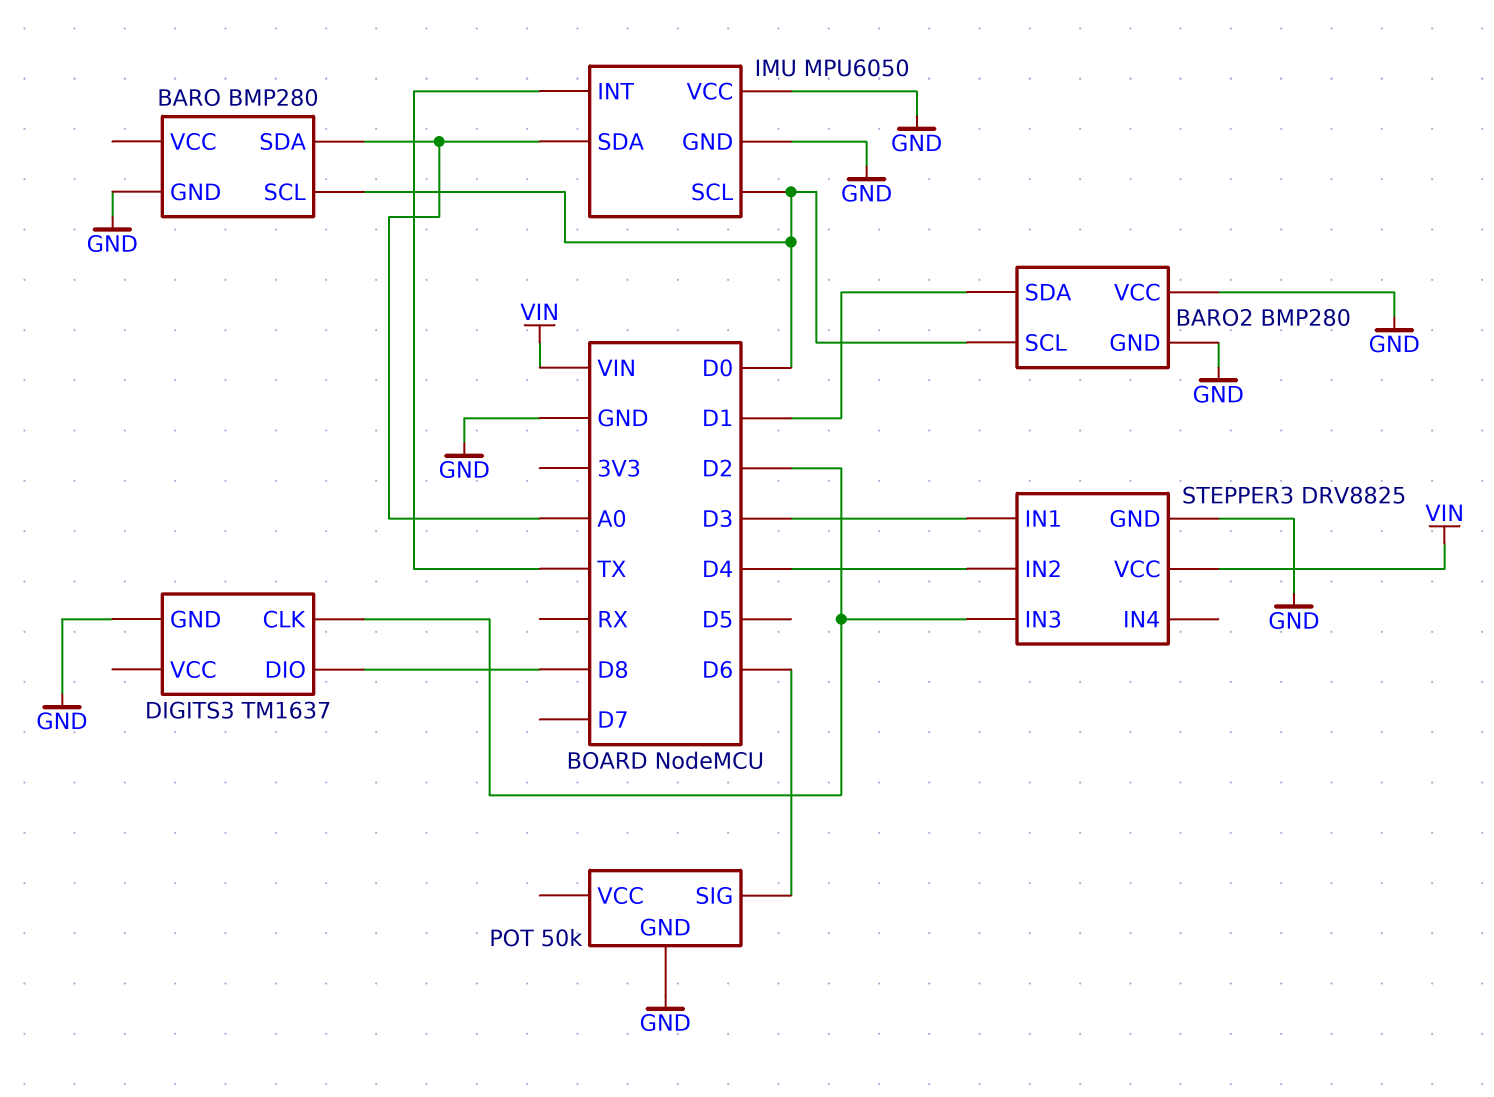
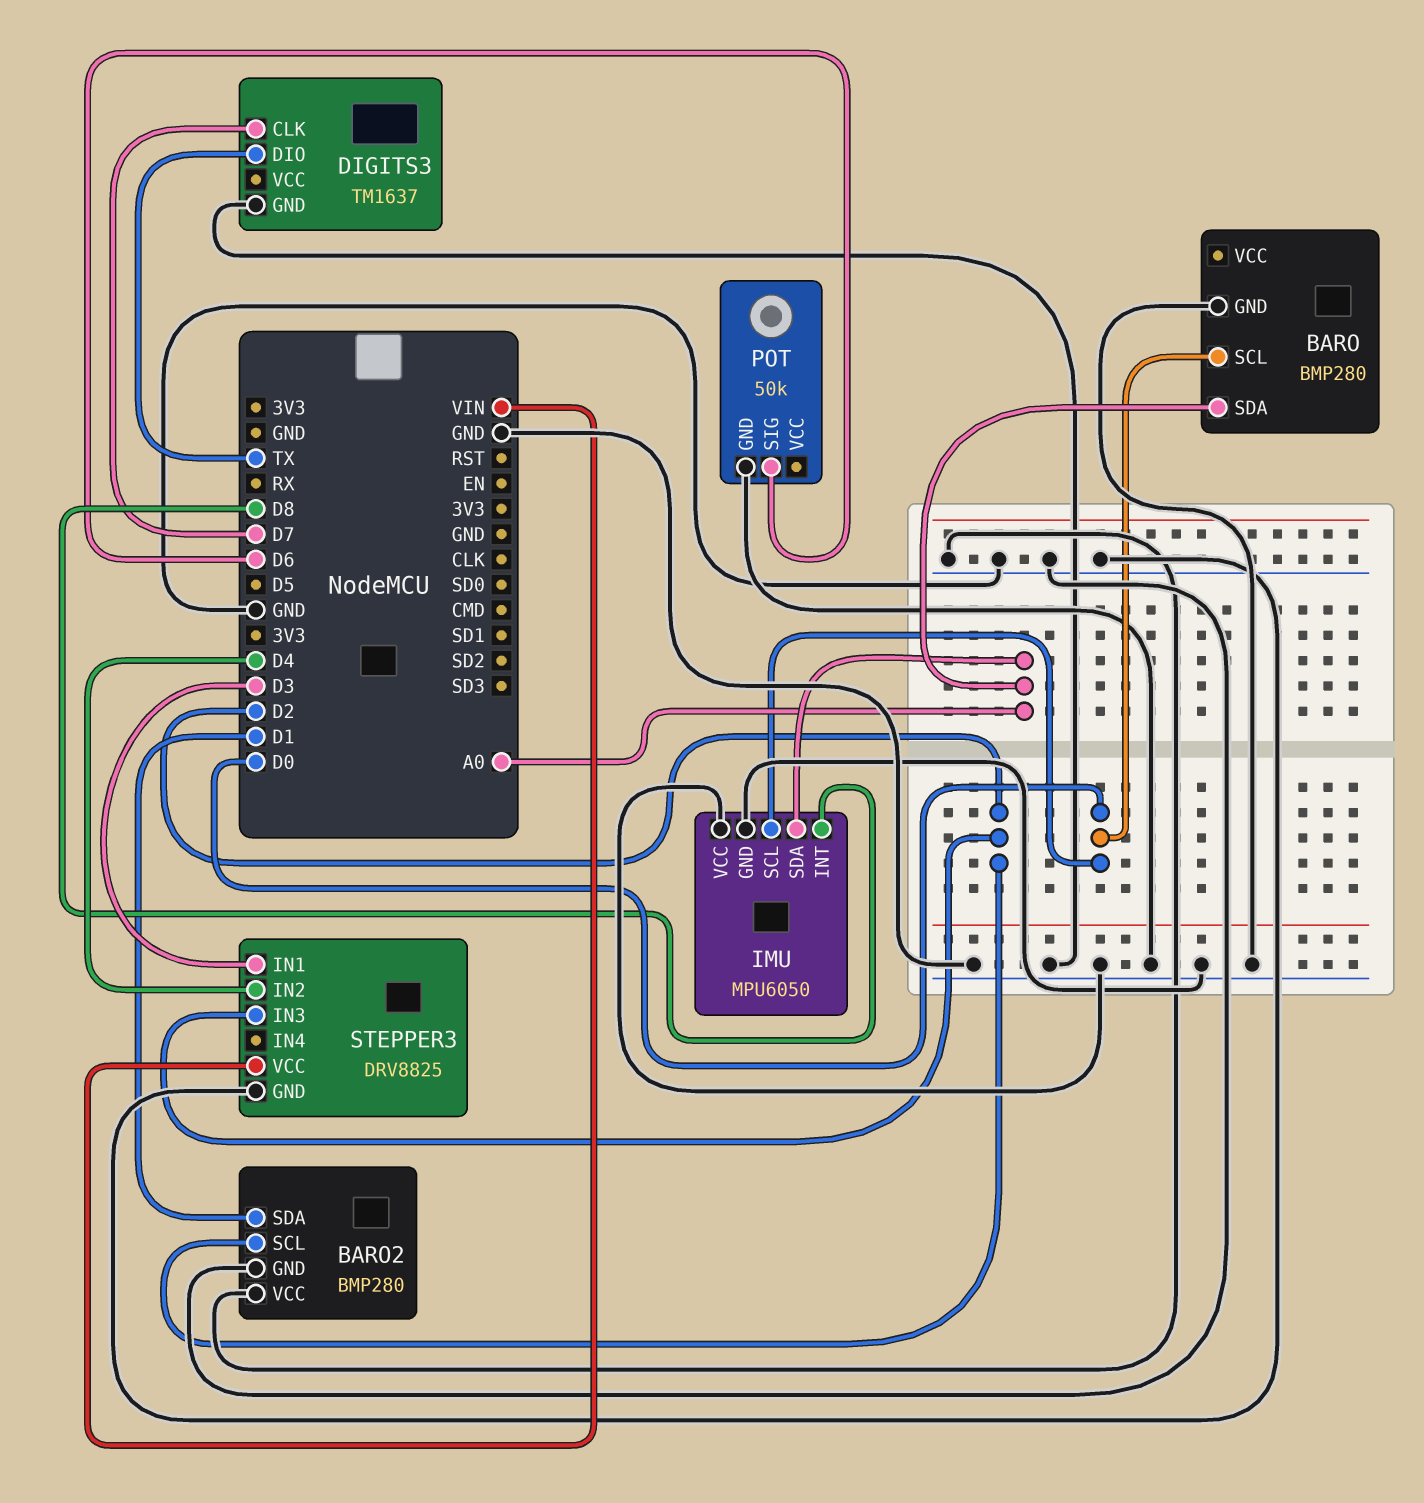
BARO2 pin SCL: D0 -> D2
DIGITS3 pin CLK: D2 -> D7
DIGITS3 pin DIO: D8 -> TX
IMU pin INT: TX -> D8

